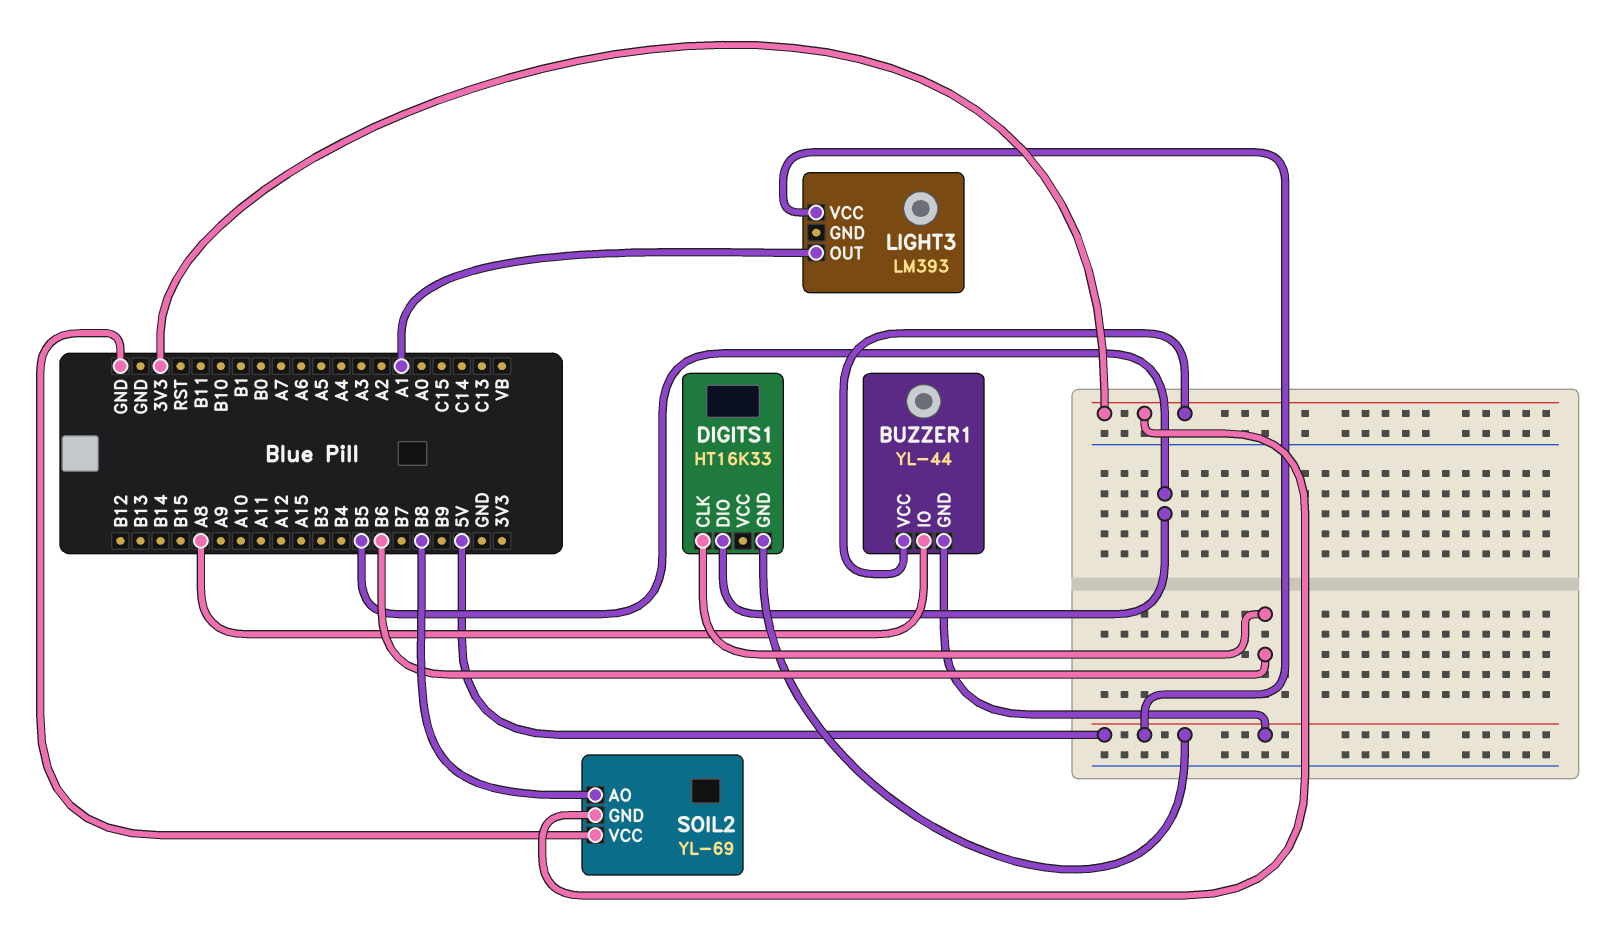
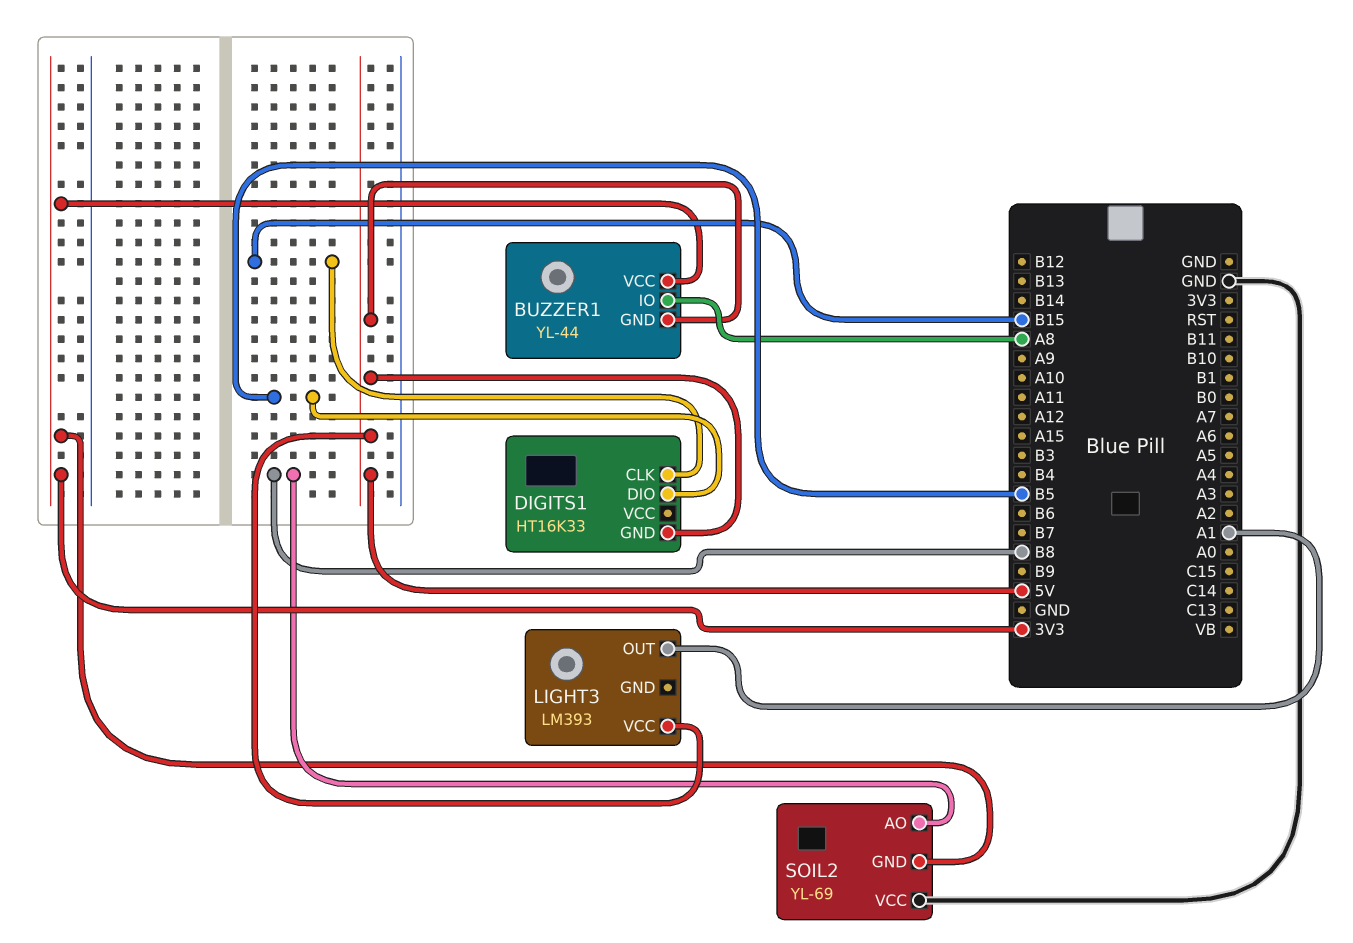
DIGITS1 pin CLK: B6 -> B15

